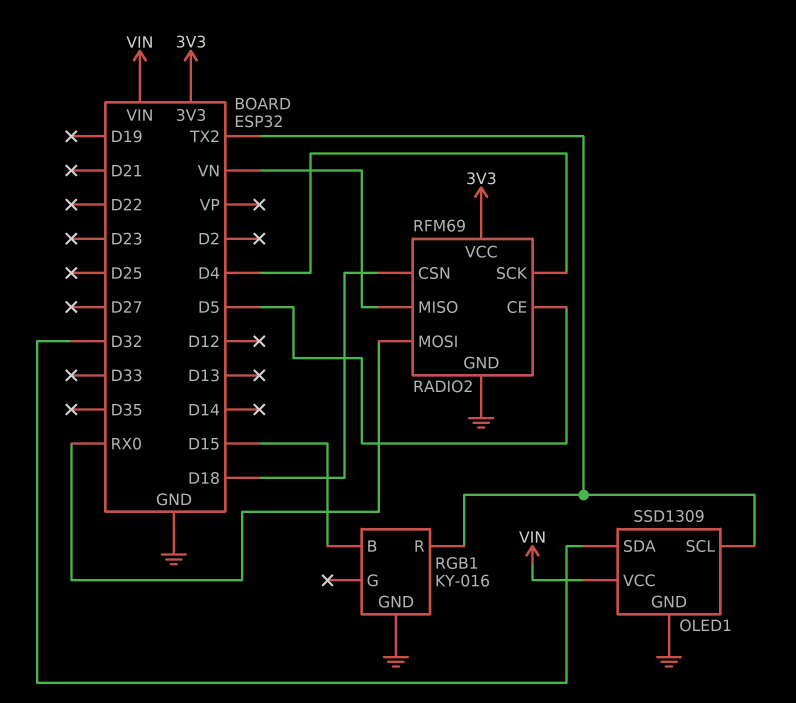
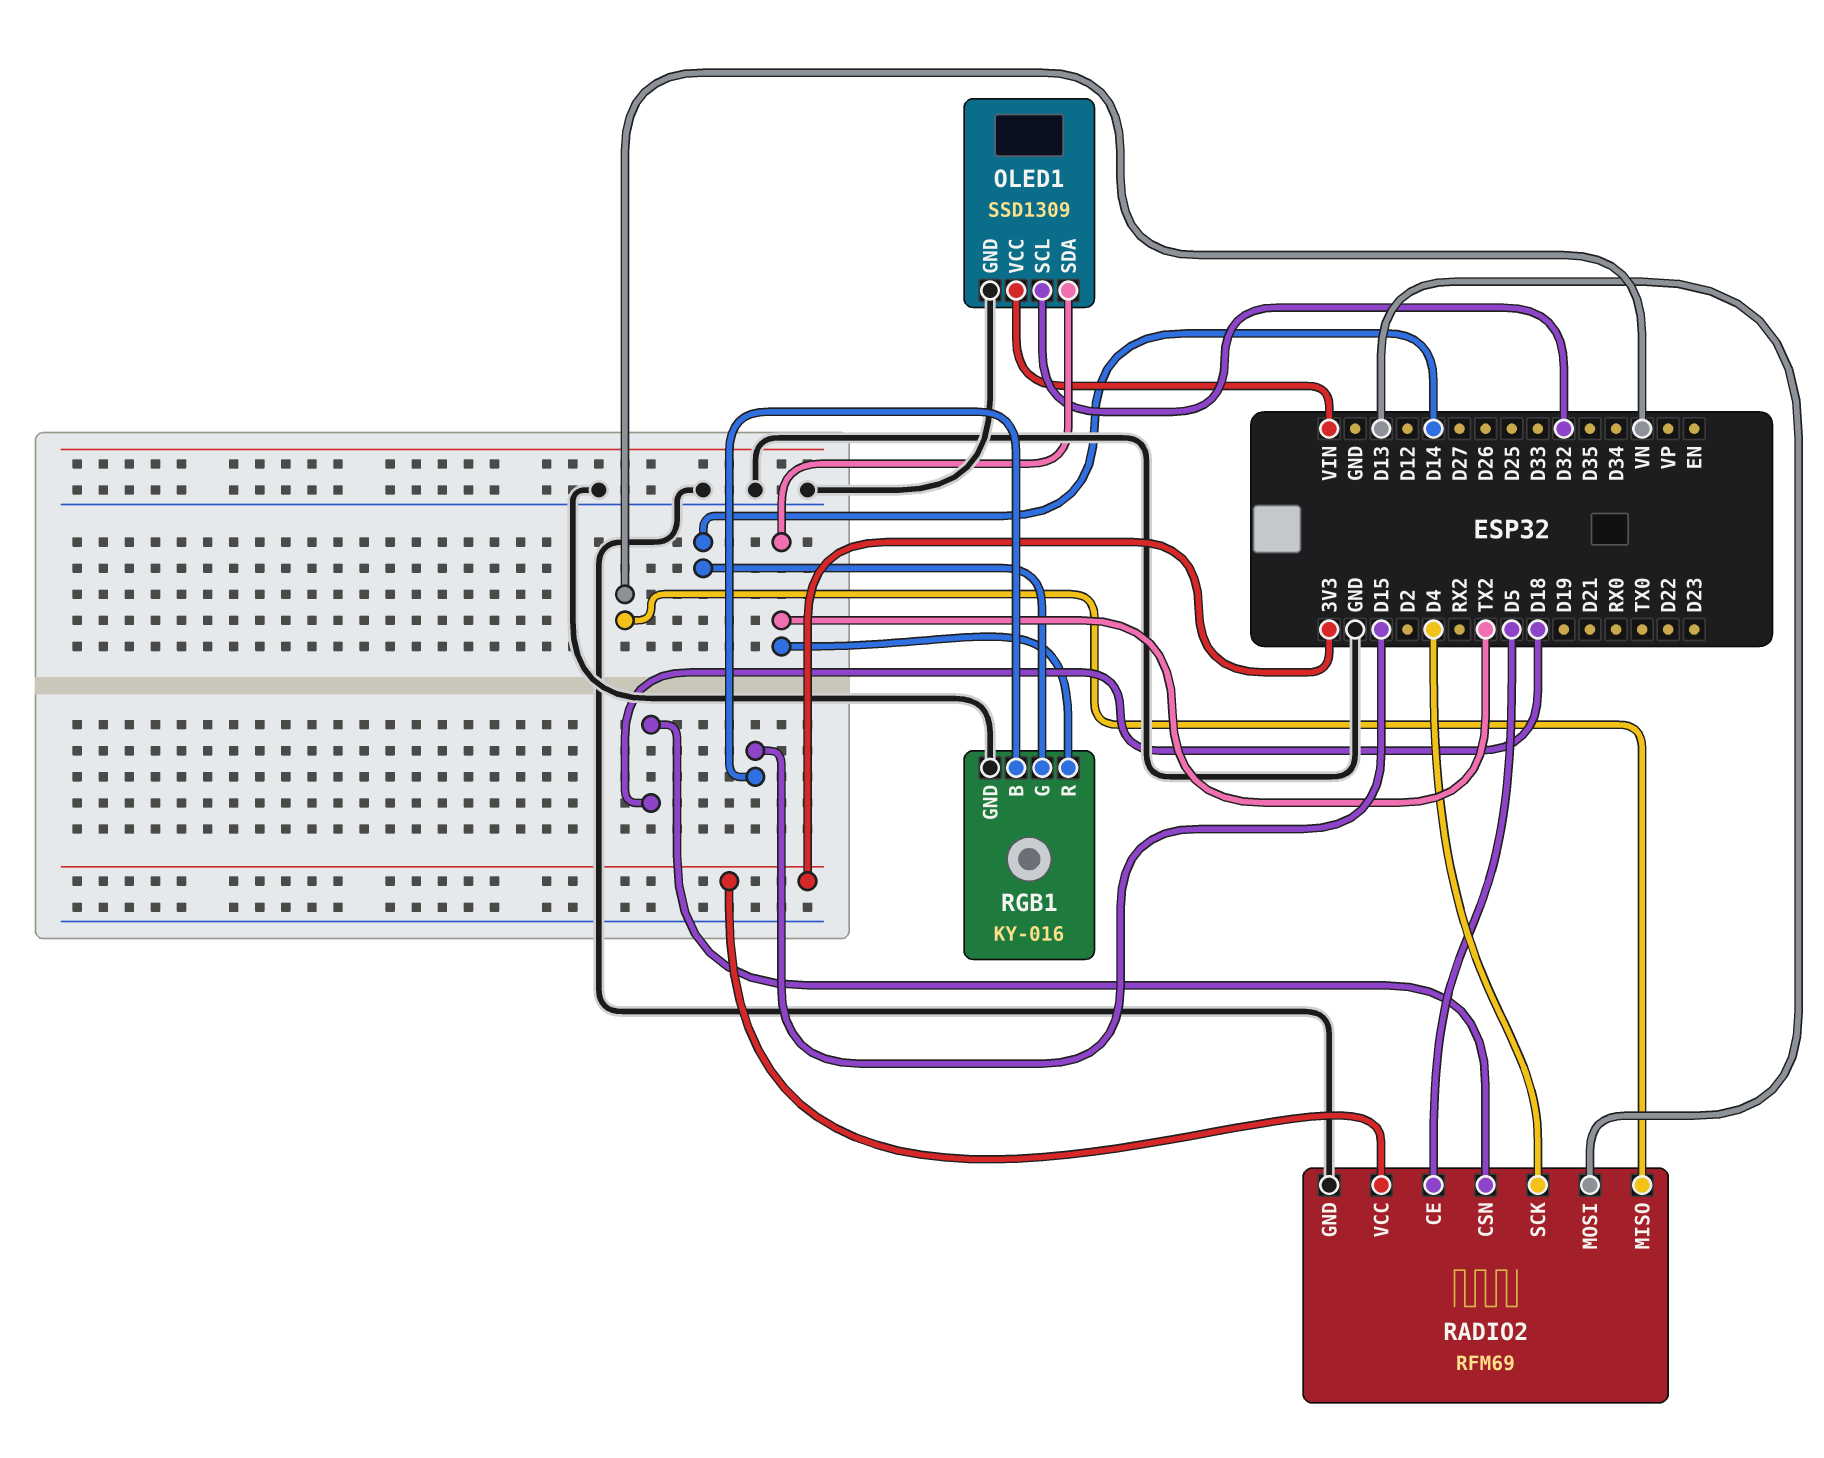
OLED1 pin SCL: TX2 -> D32
OLED1 pin SDA: D32 -> TX2
RADIO2 pin MOSI: RX0 -> D13
RGB1 pin G: none -> D14

